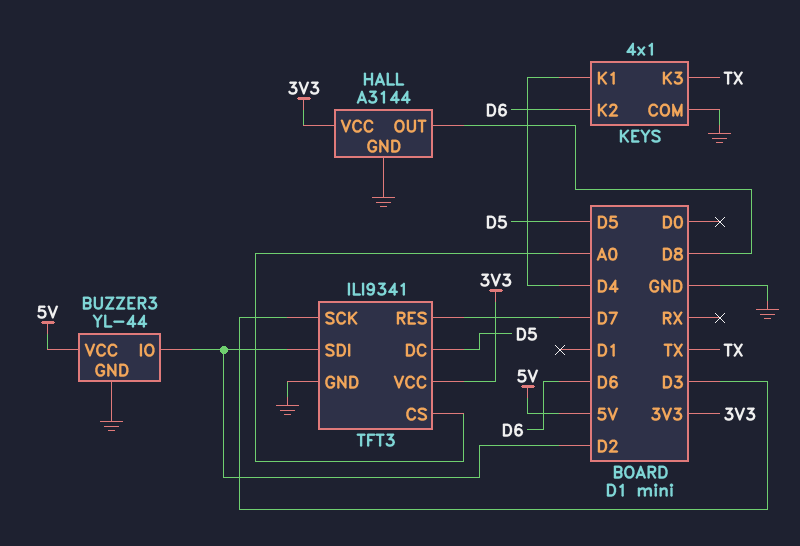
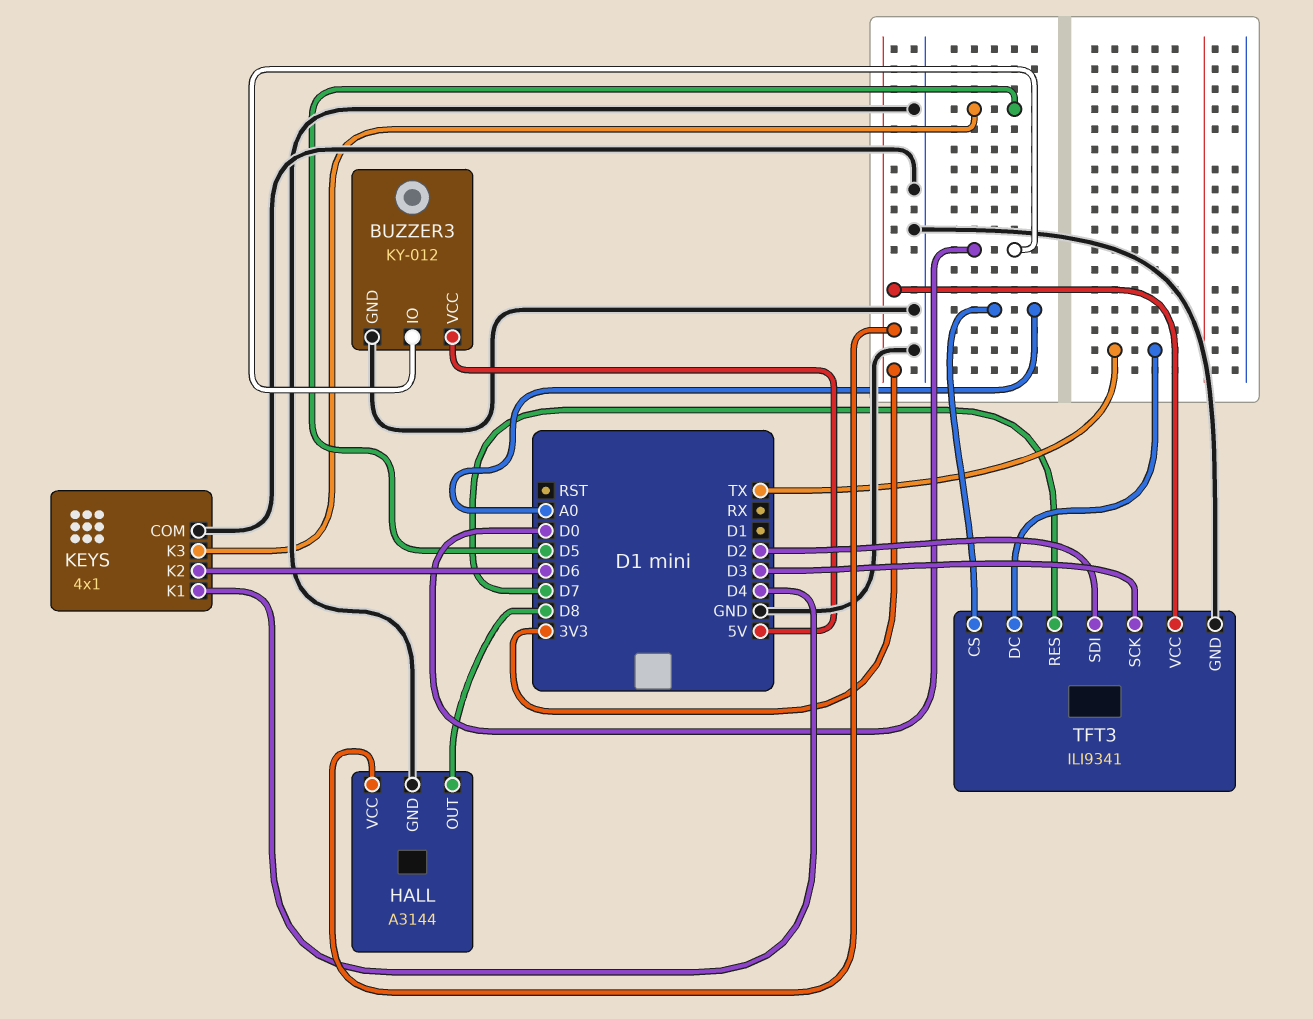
BUZZER3: YL-44 -> KY-012
BUZZER3 pin IO: D2 -> D0
KEYS pin K3: TX -> D5
TFT3 pin DC: D5 -> TX

